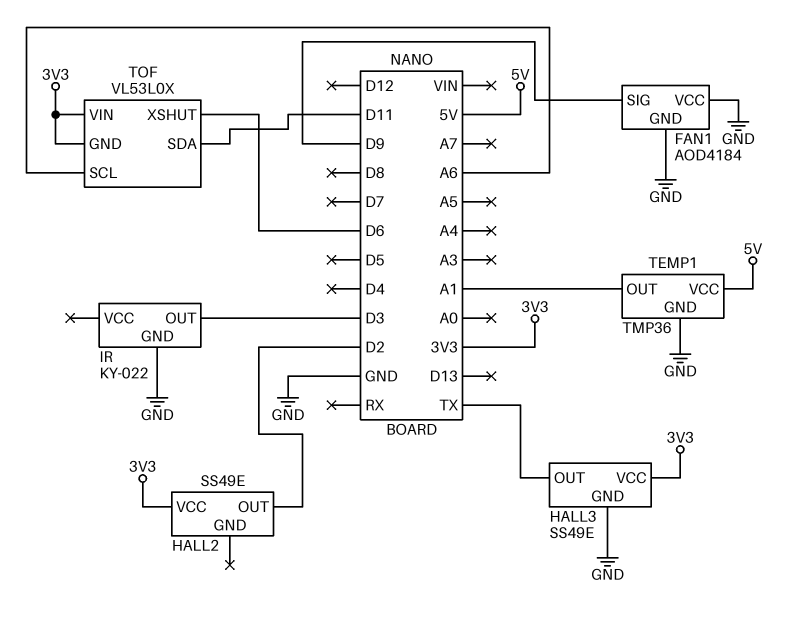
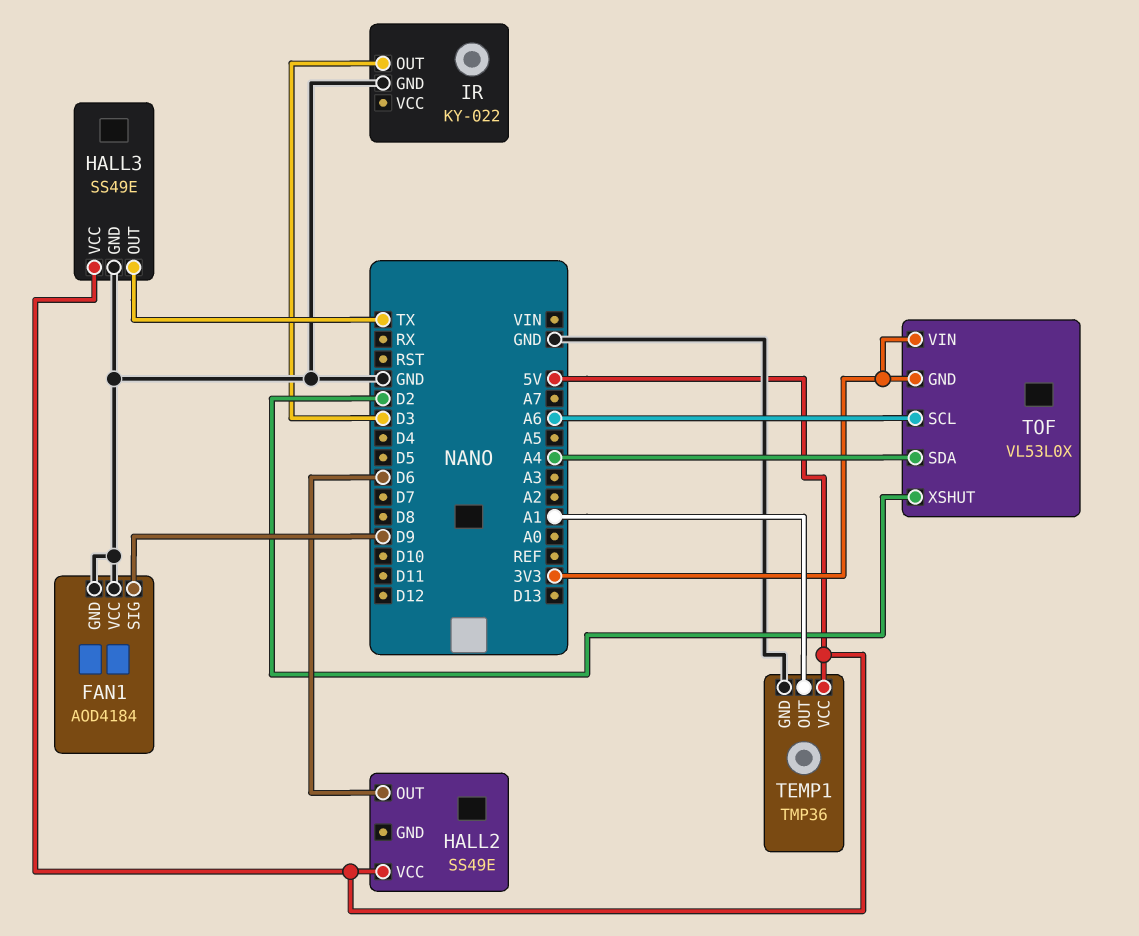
HALL2 pin OUT: D2 -> D6
HALL2 pin VCC: 3V3 -> 5V
HALL3 pin VCC: 3V3 -> 5V
TOF pin SDA: D11 -> A4
TOF pin XSHUT: D6 -> D2

